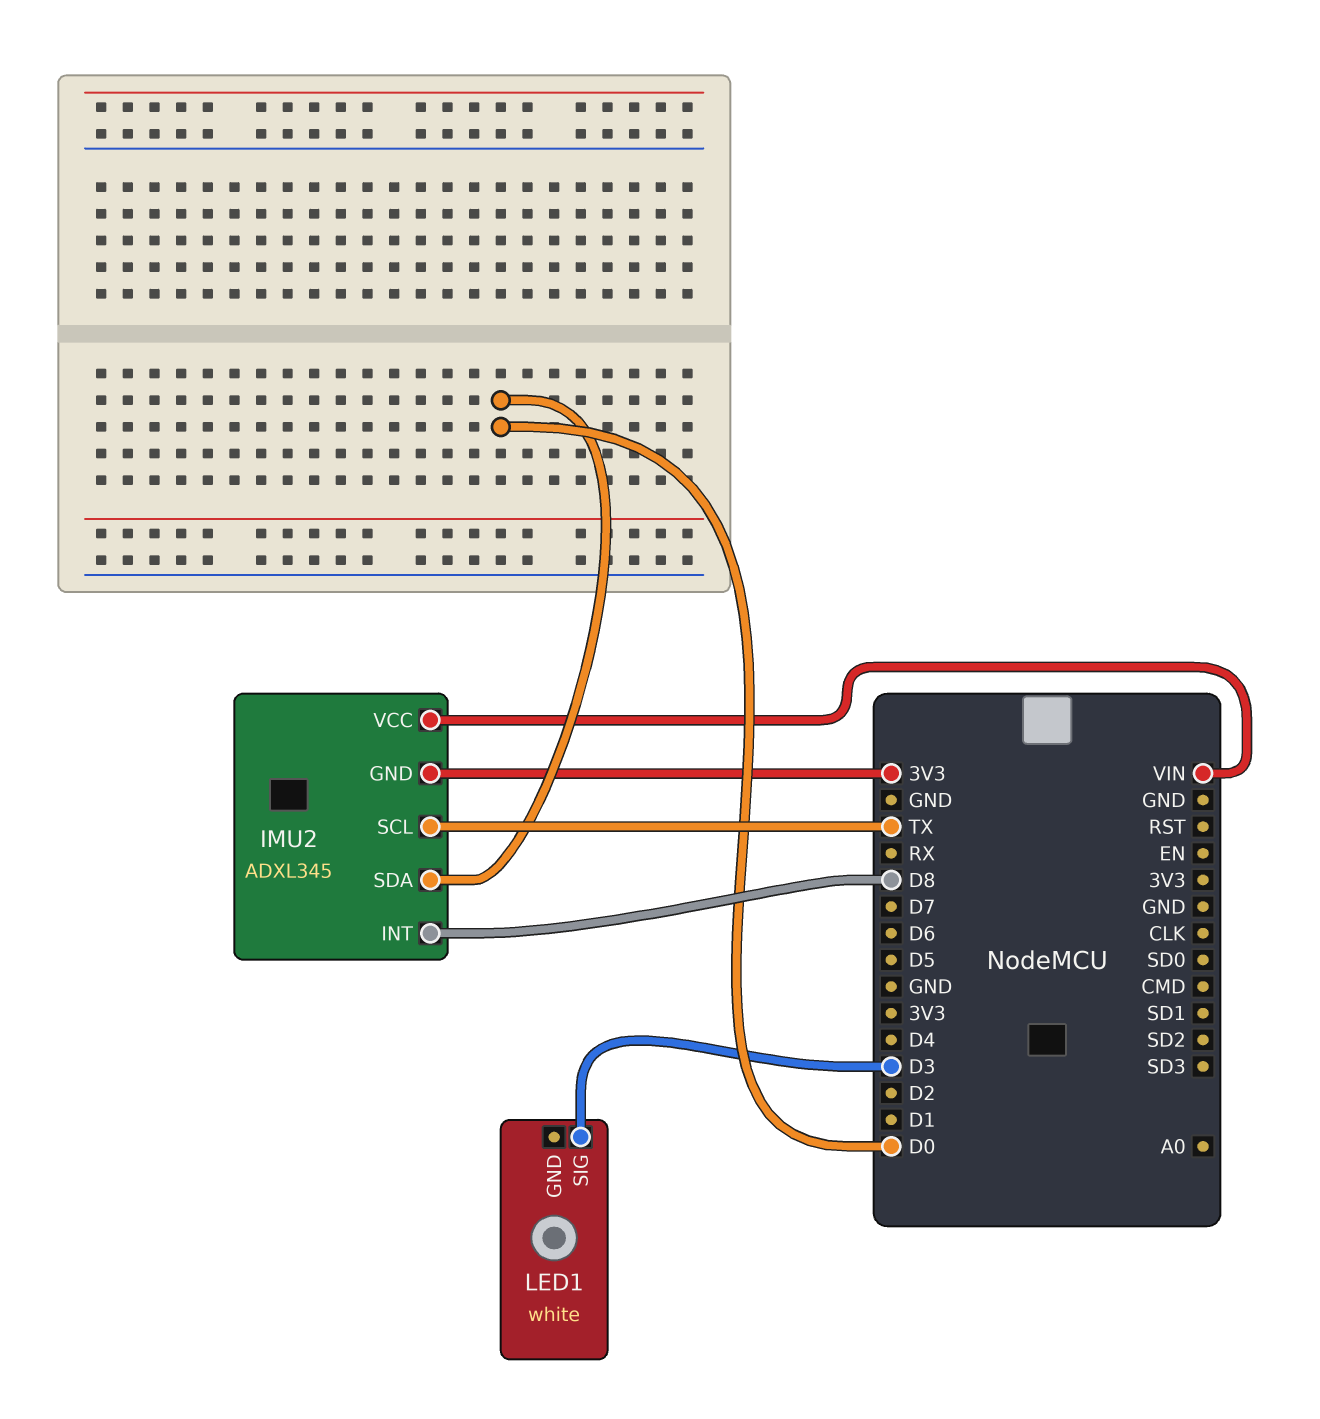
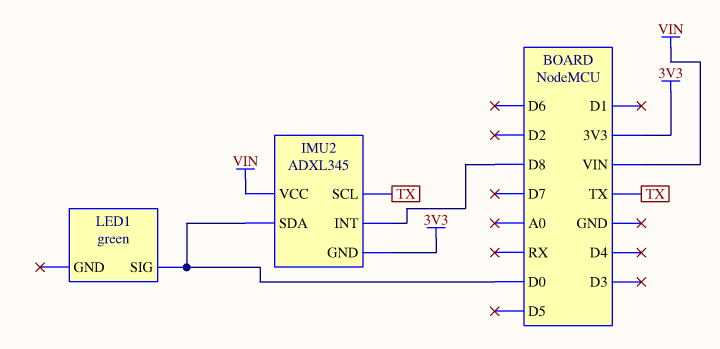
LED1: white -> green
LED1 pin SIG: D3 -> D0

